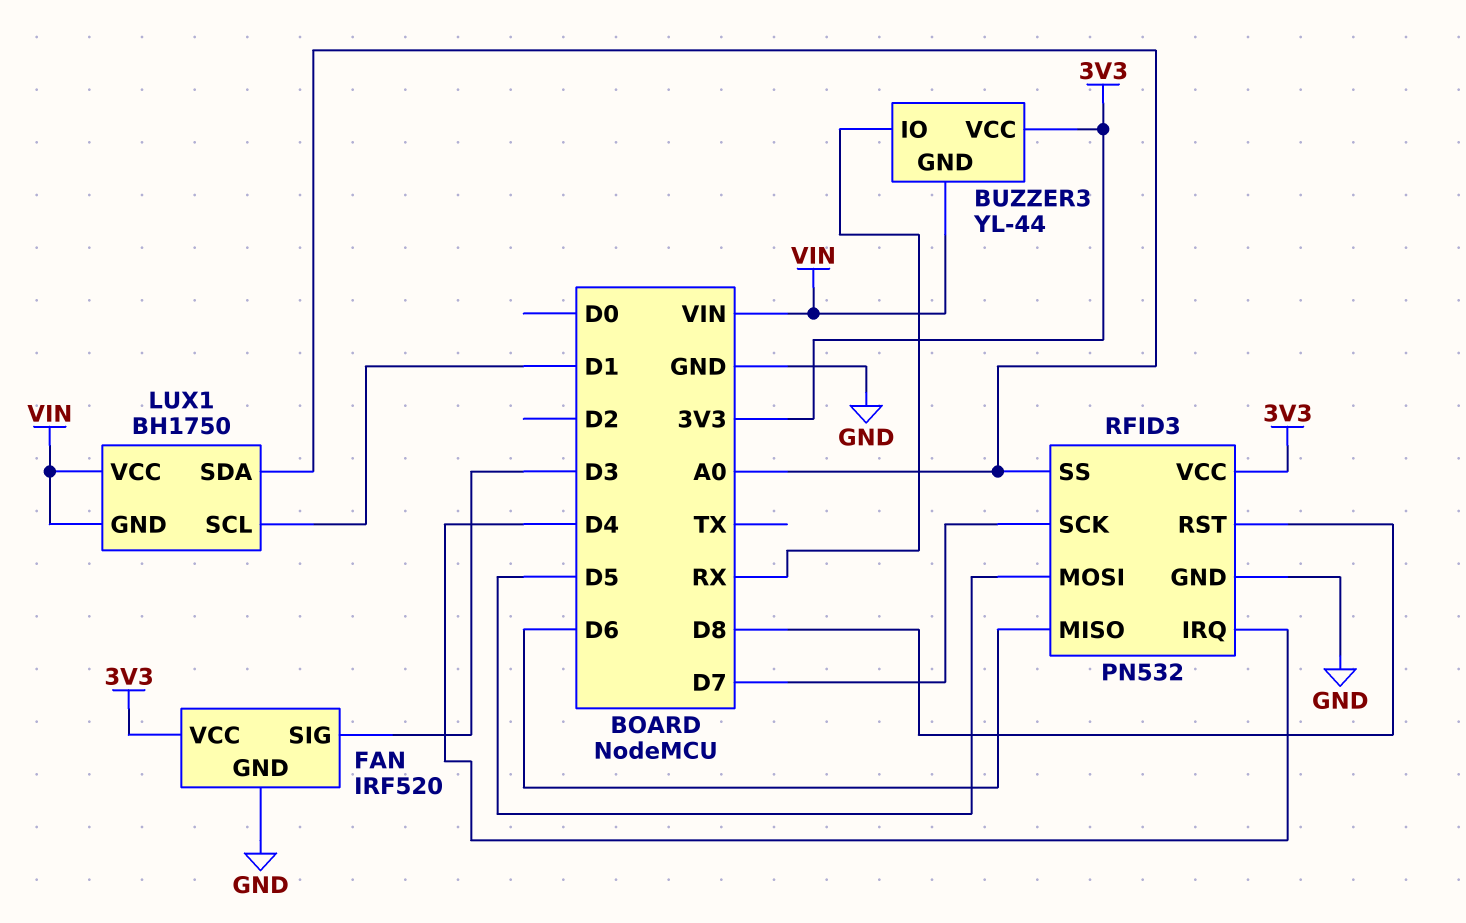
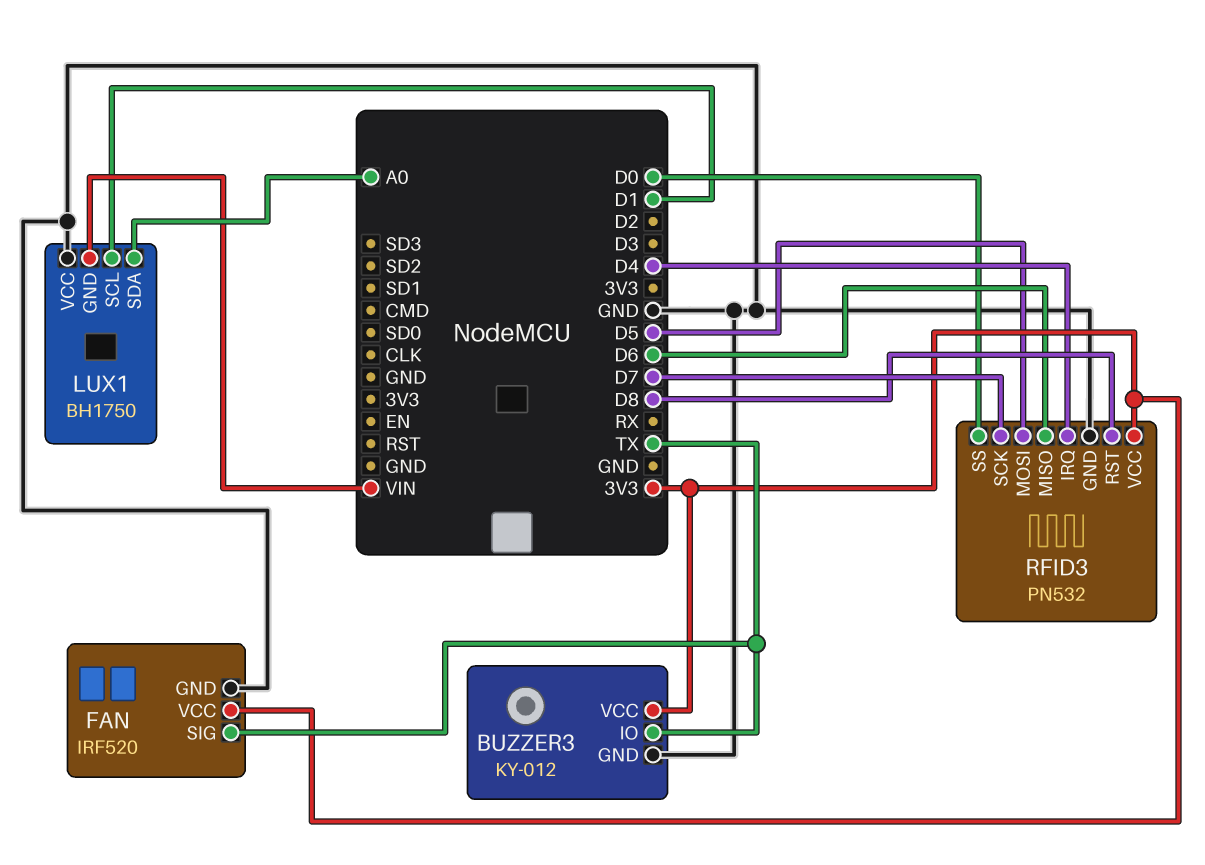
BUZZER3: YL-44 -> KY-012
BUZZER3 pin GND: VIN -> GND
BUZZER3 pin IO: RX -> TX
FAN pin SIG: D3 -> TX
LUX1 pin VCC: VIN -> GND
RFID3 pin SS: A0 -> D0

